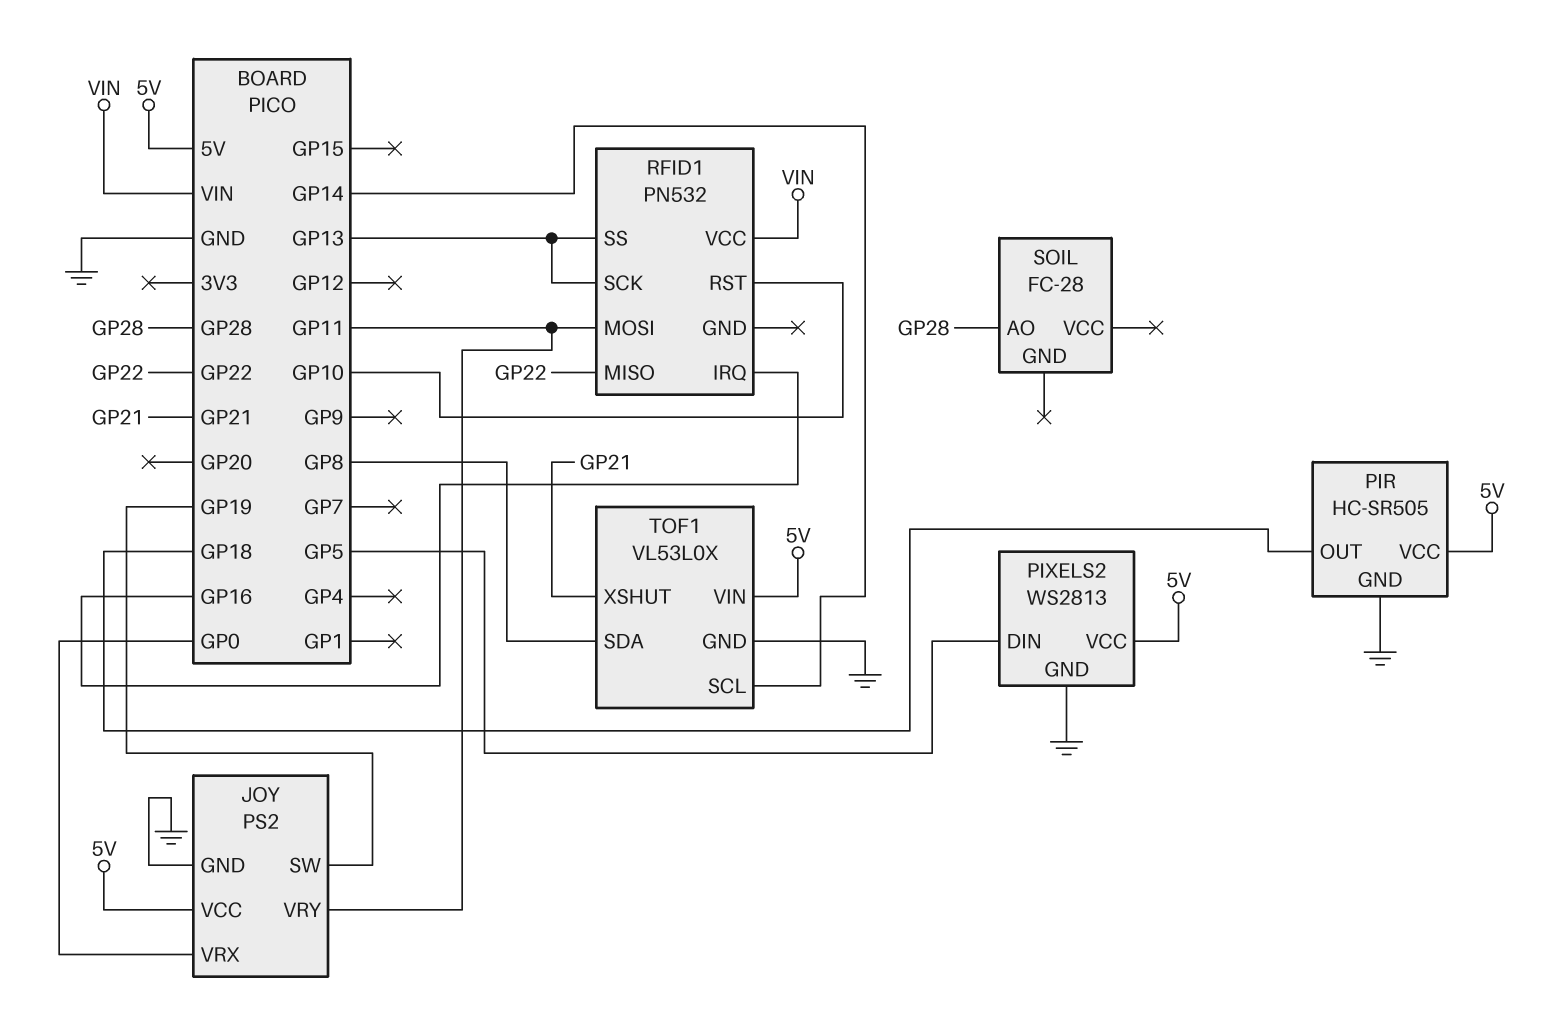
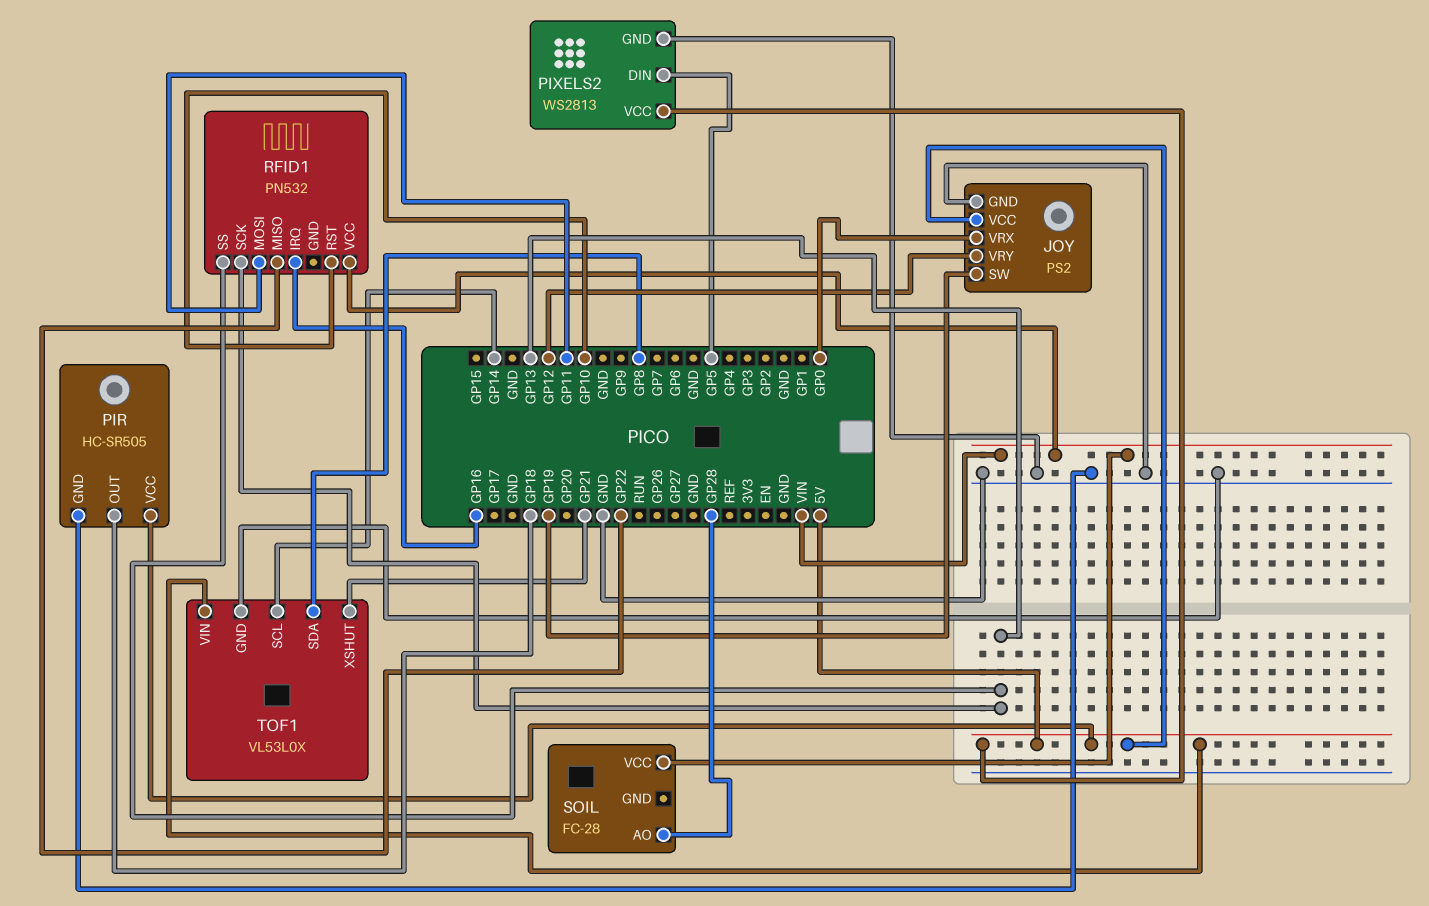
JOY pin VRY: GP11 -> GP12
SOIL pin VCC: none -> VIN

